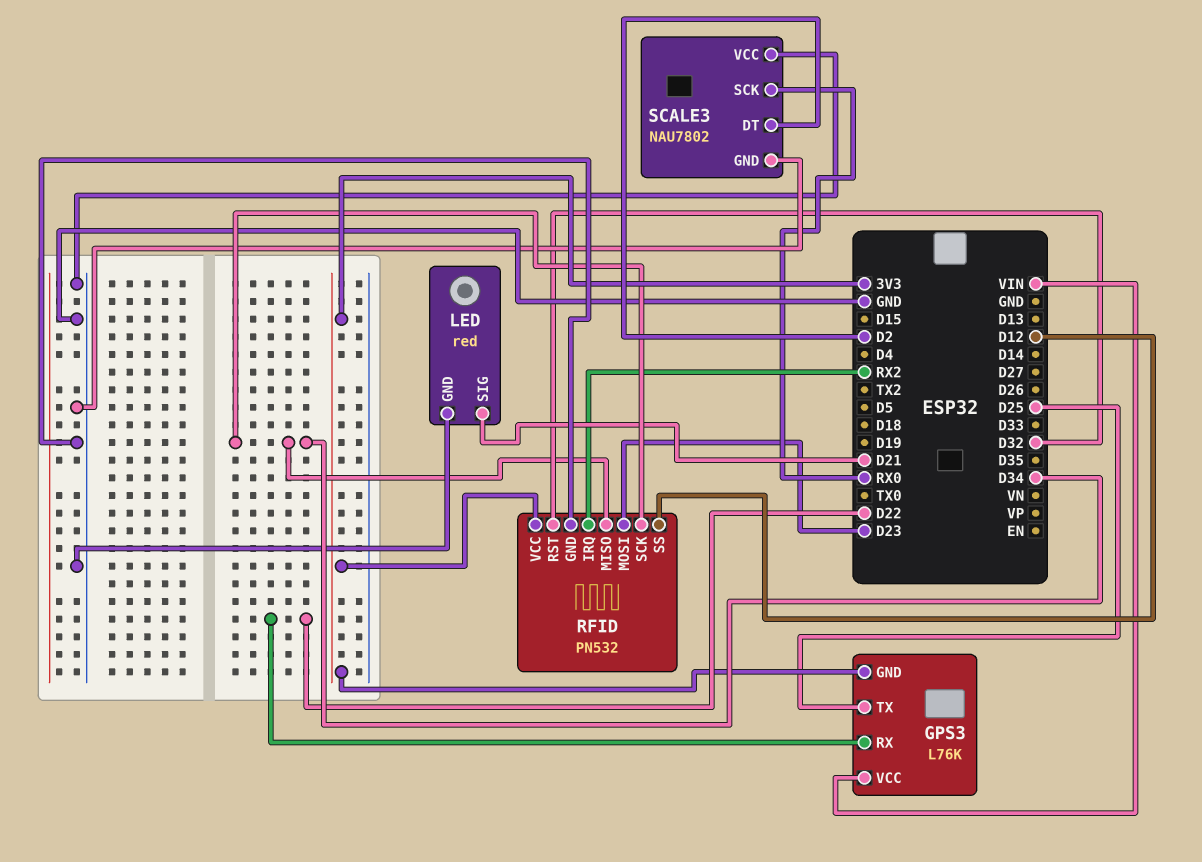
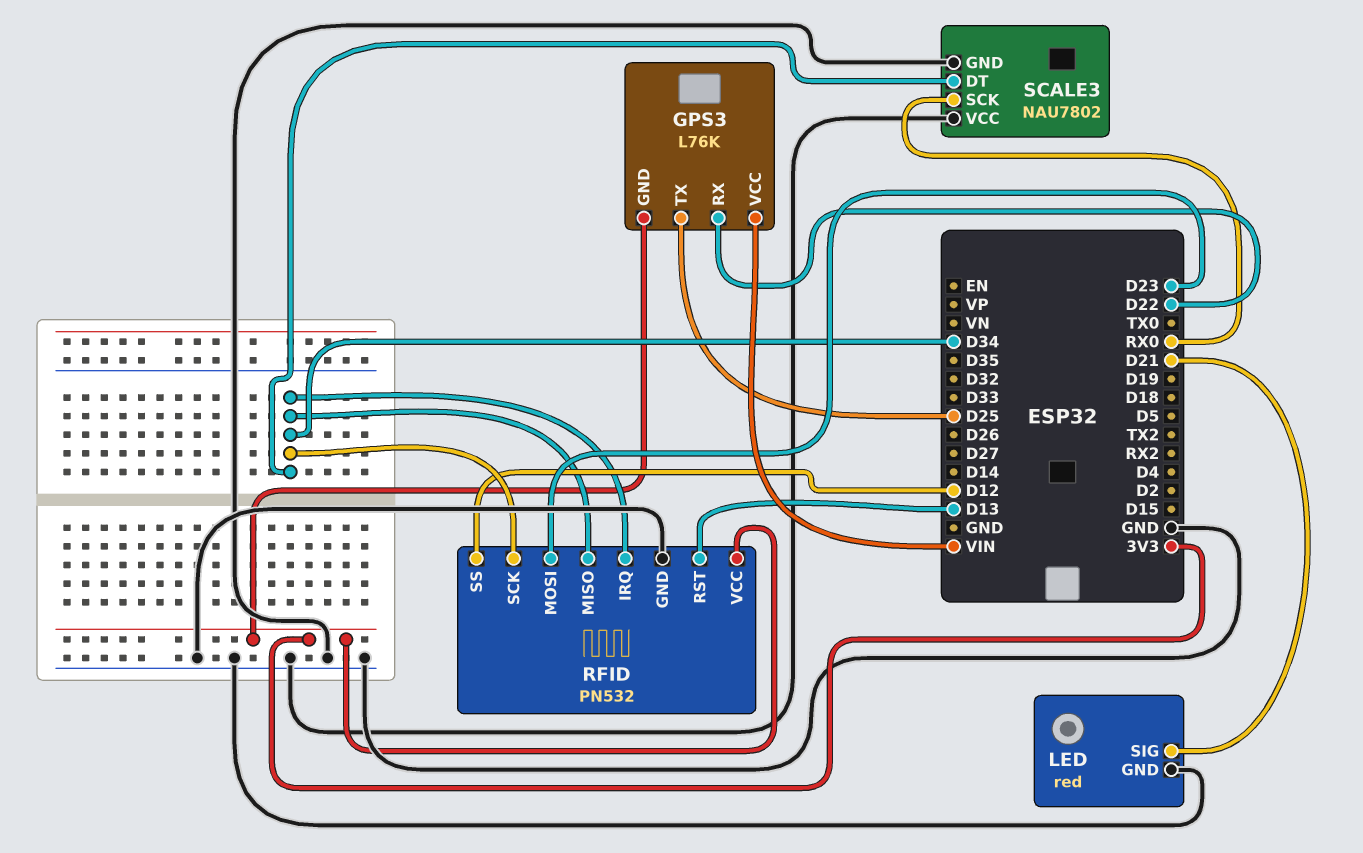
RFID pin IRQ: RX2 -> D34
RFID pin RST: D32 -> D13
SCALE3 pin DT: D2 -> D34

